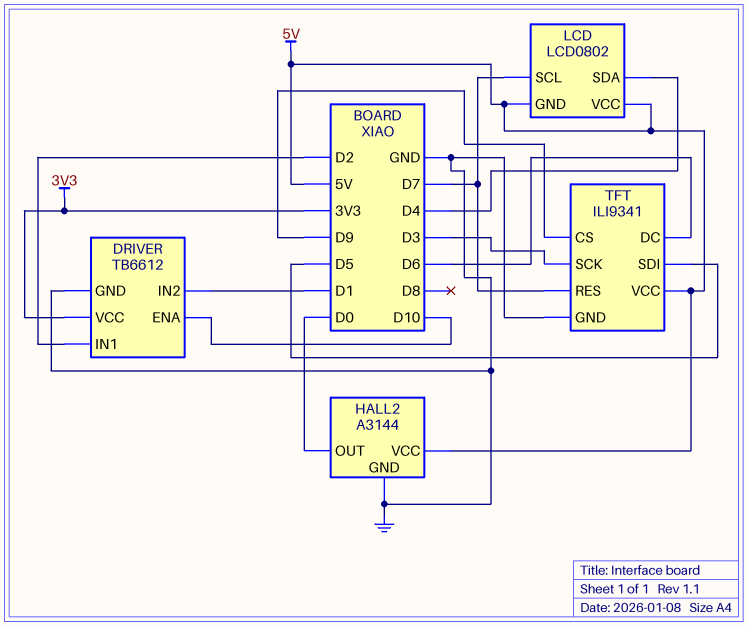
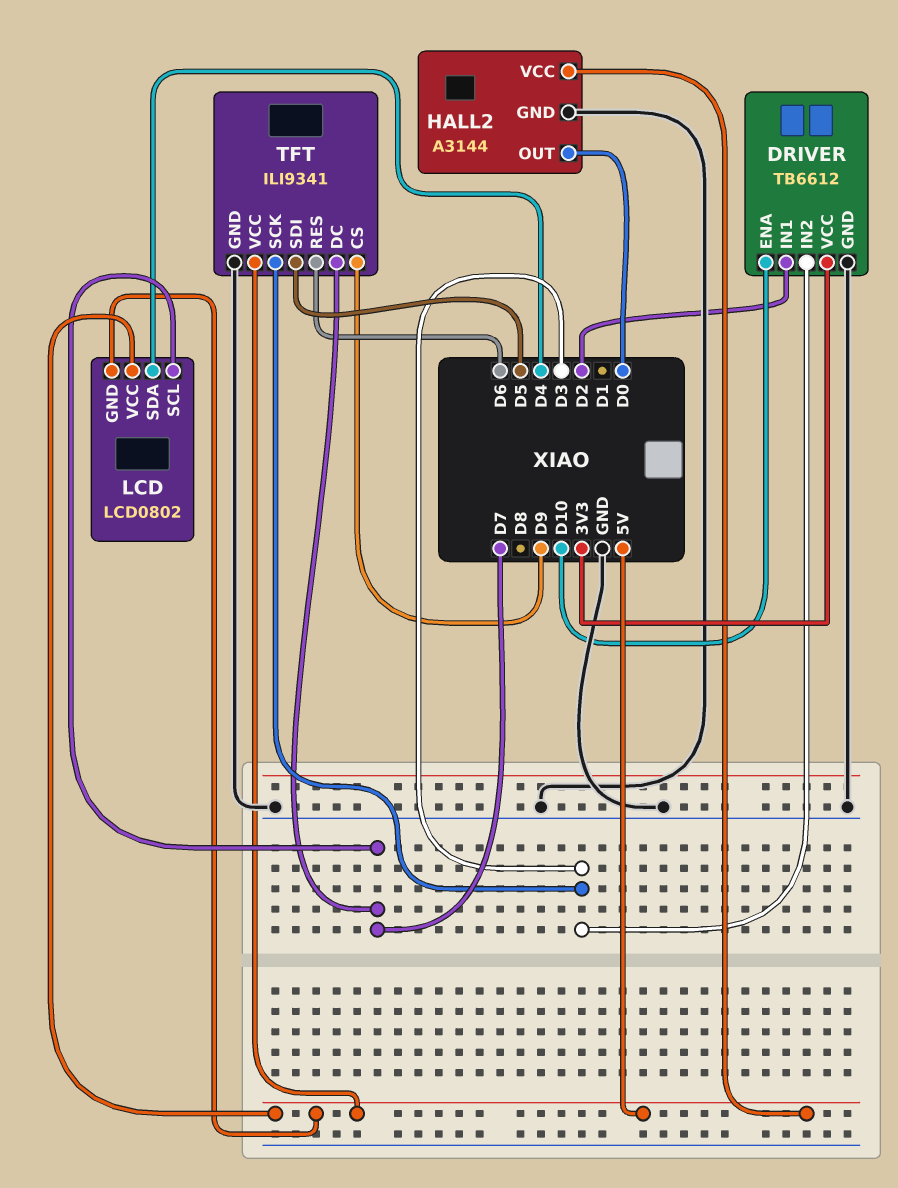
DRIVER pin IN2: D1 -> D3
TFT pin DC: D6 -> D7
TFT pin RES: D7 -> D6

